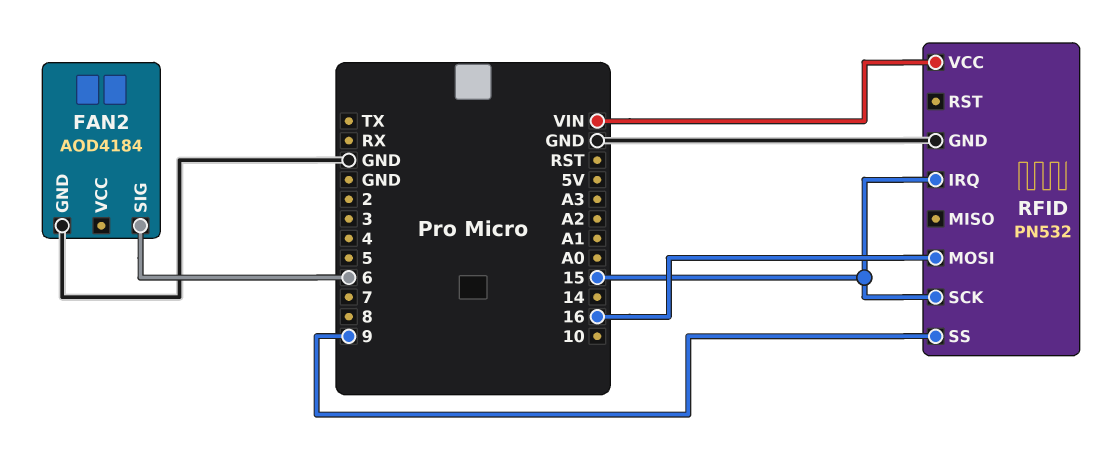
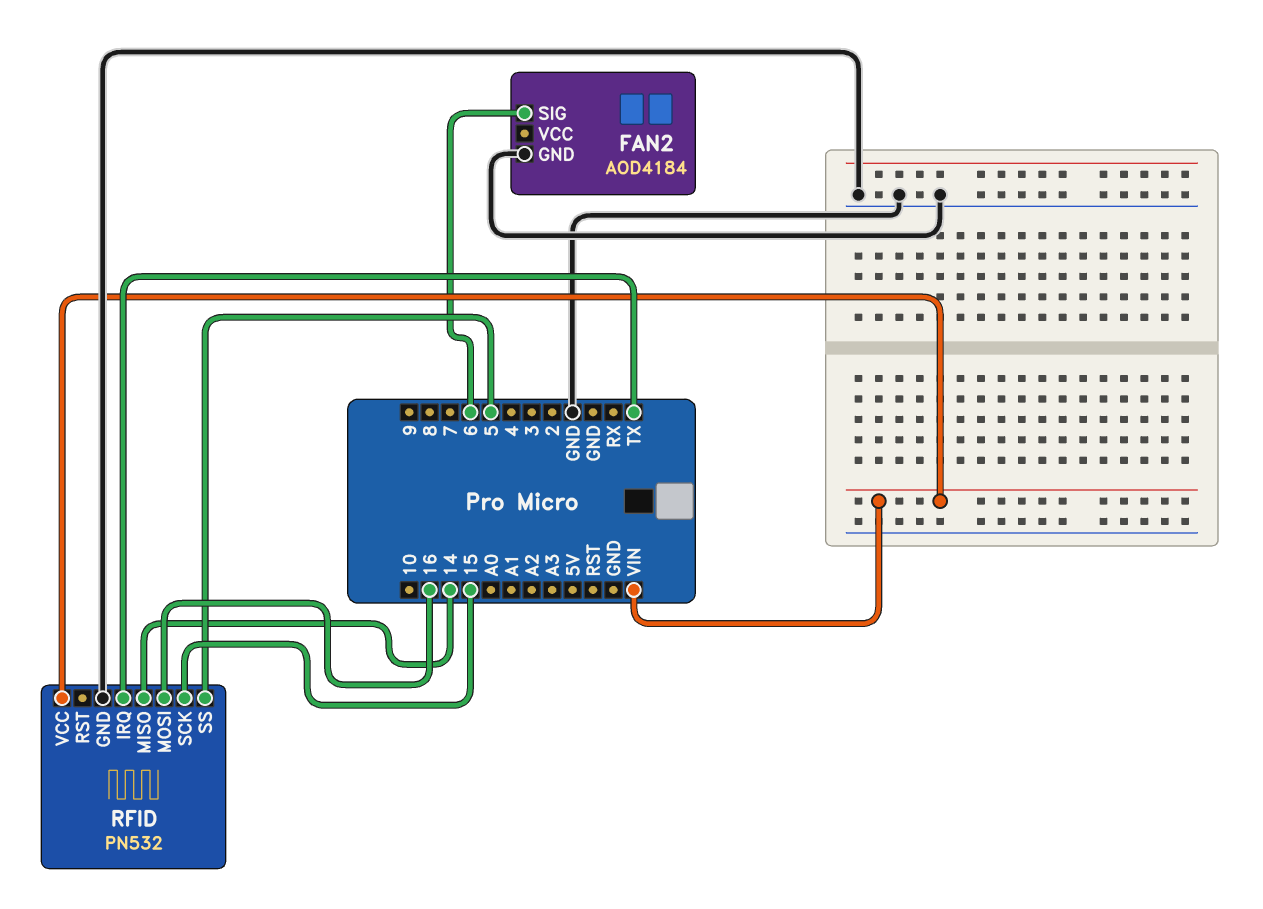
RFID pin IRQ: 15 -> TX
RFID pin MISO: none -> 14
RFID pin SS: 9 -> 5

